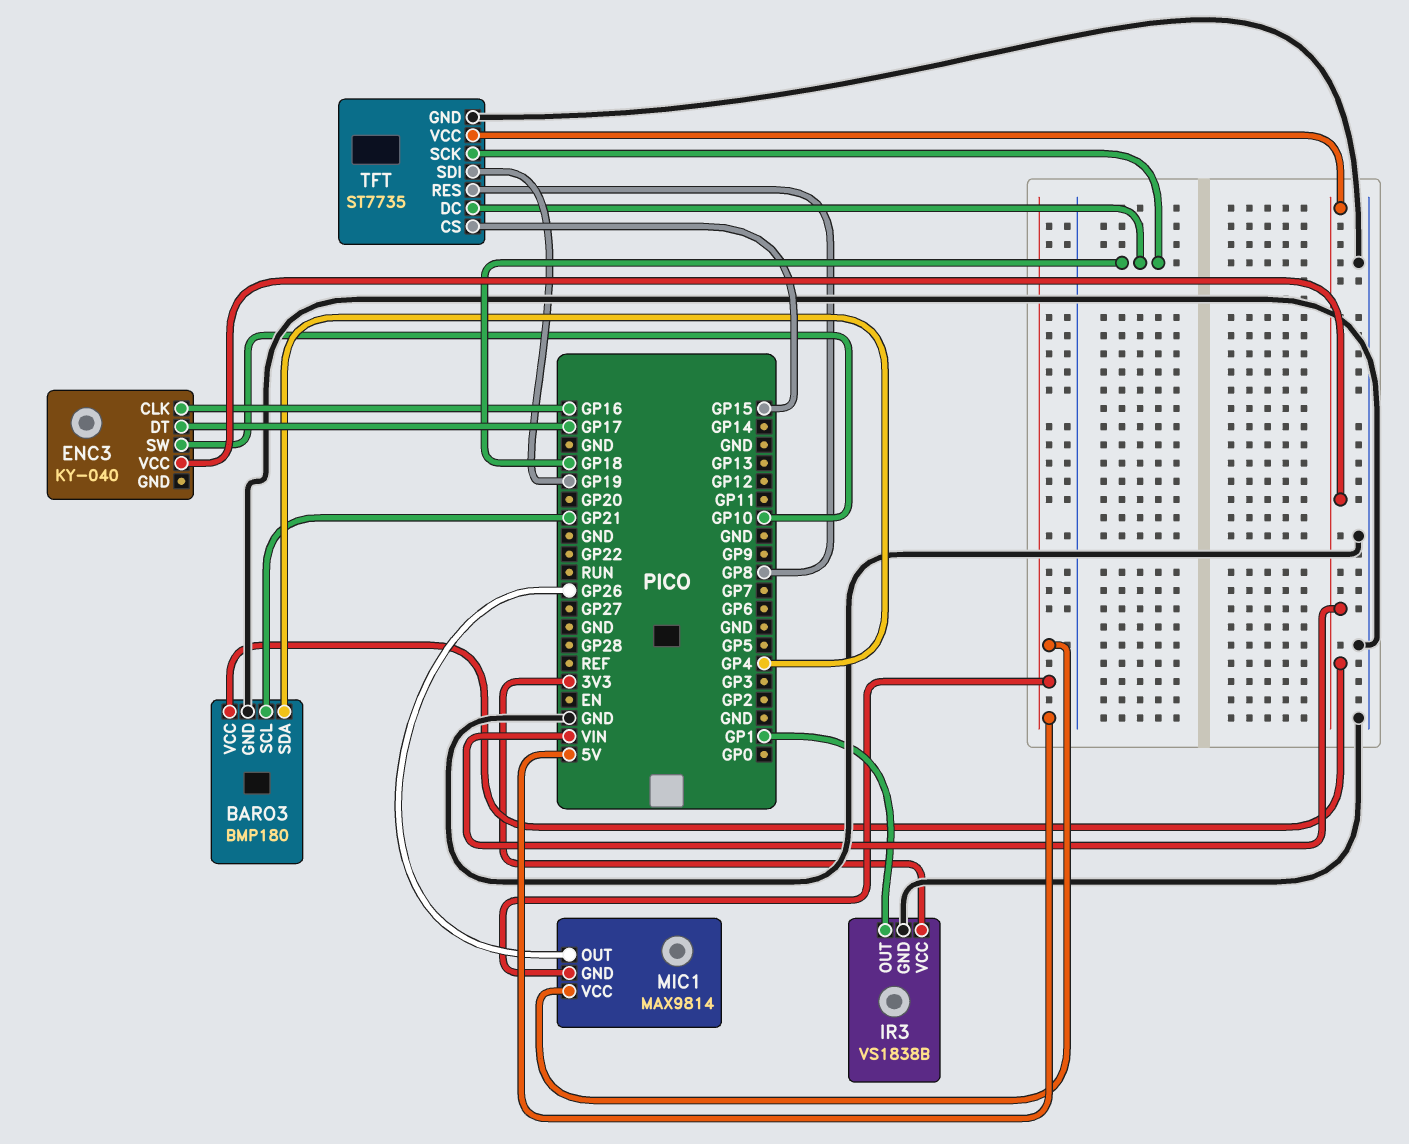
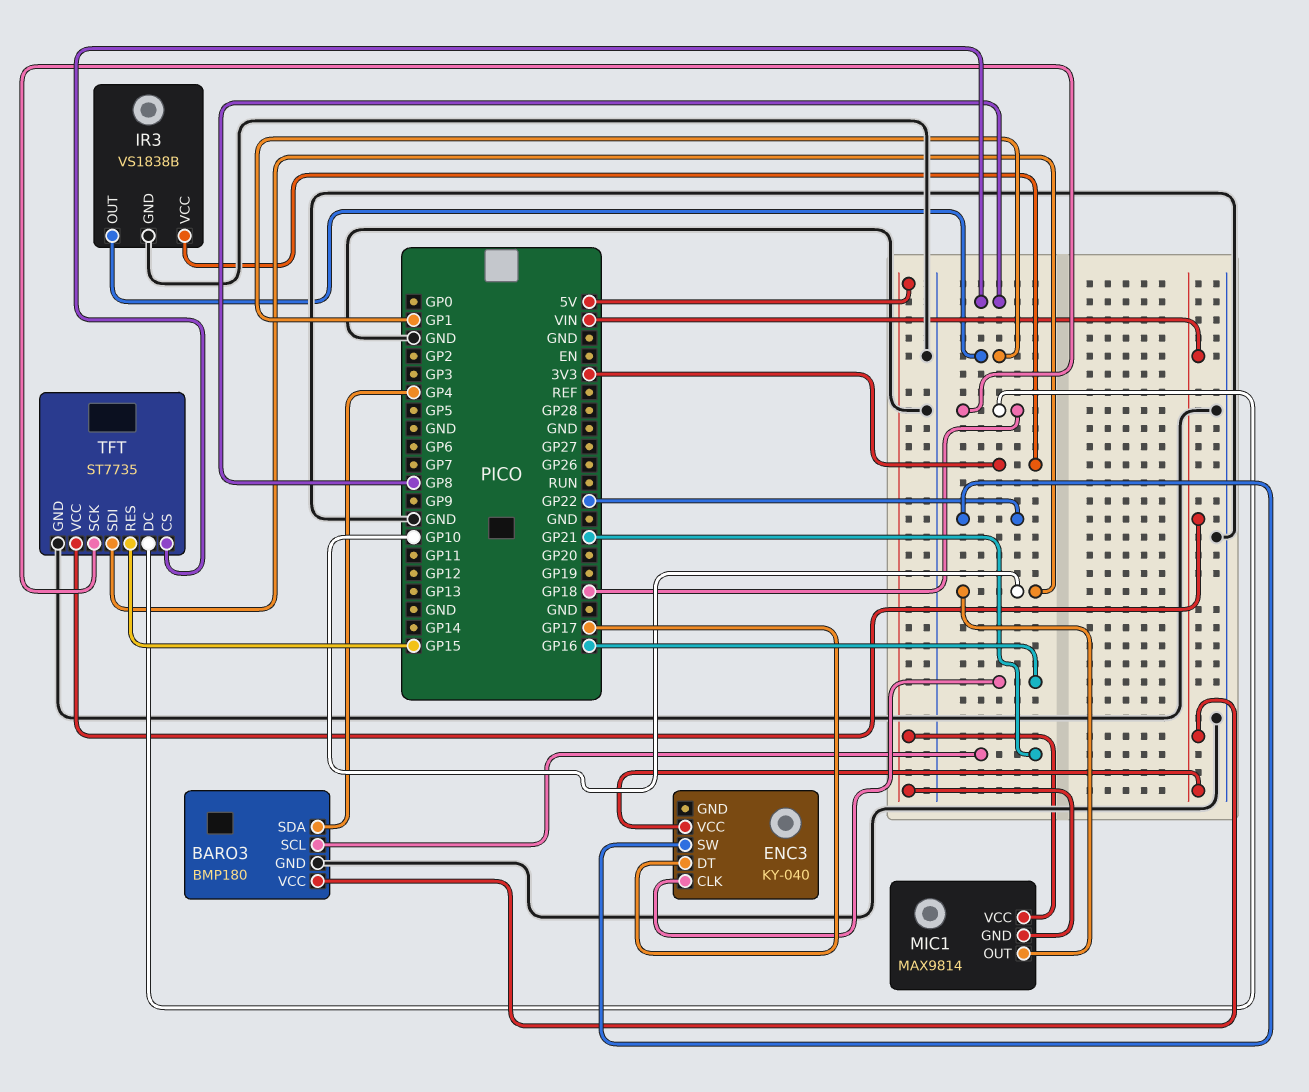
ENC3 pin SW: GP10 -> GP22
MIC1 pin OUT: GP26 -> GP10
TFT pin CS: GP15 -> GP8
TFT pin RES: GP8 -> GP15
TFT pin SDI: GP19 -> GP10

